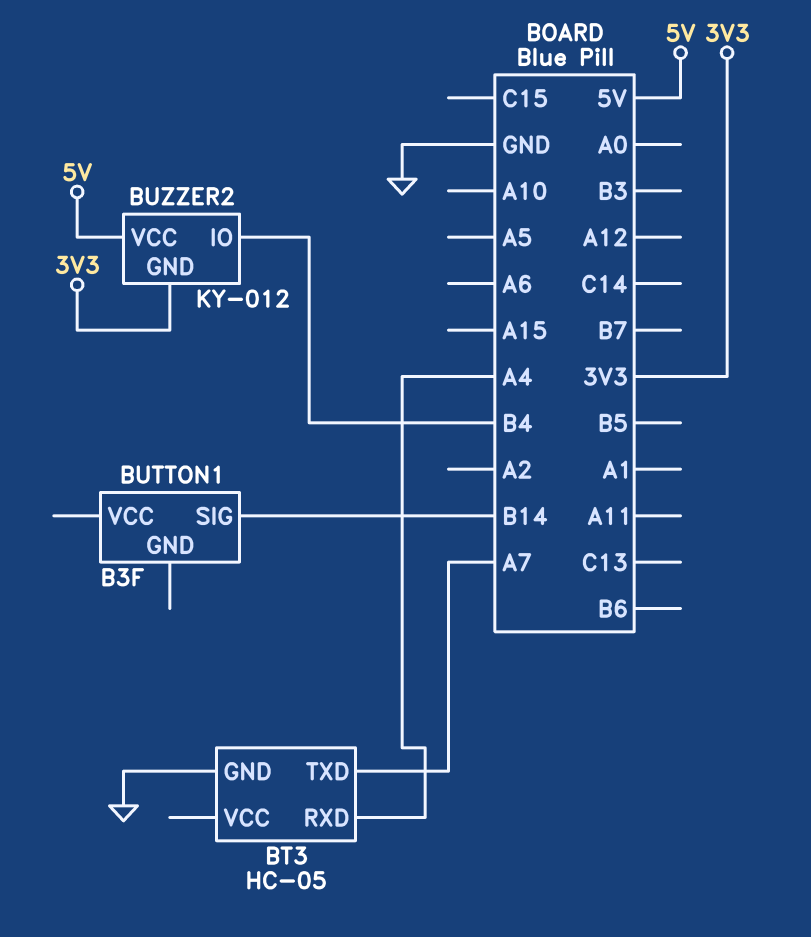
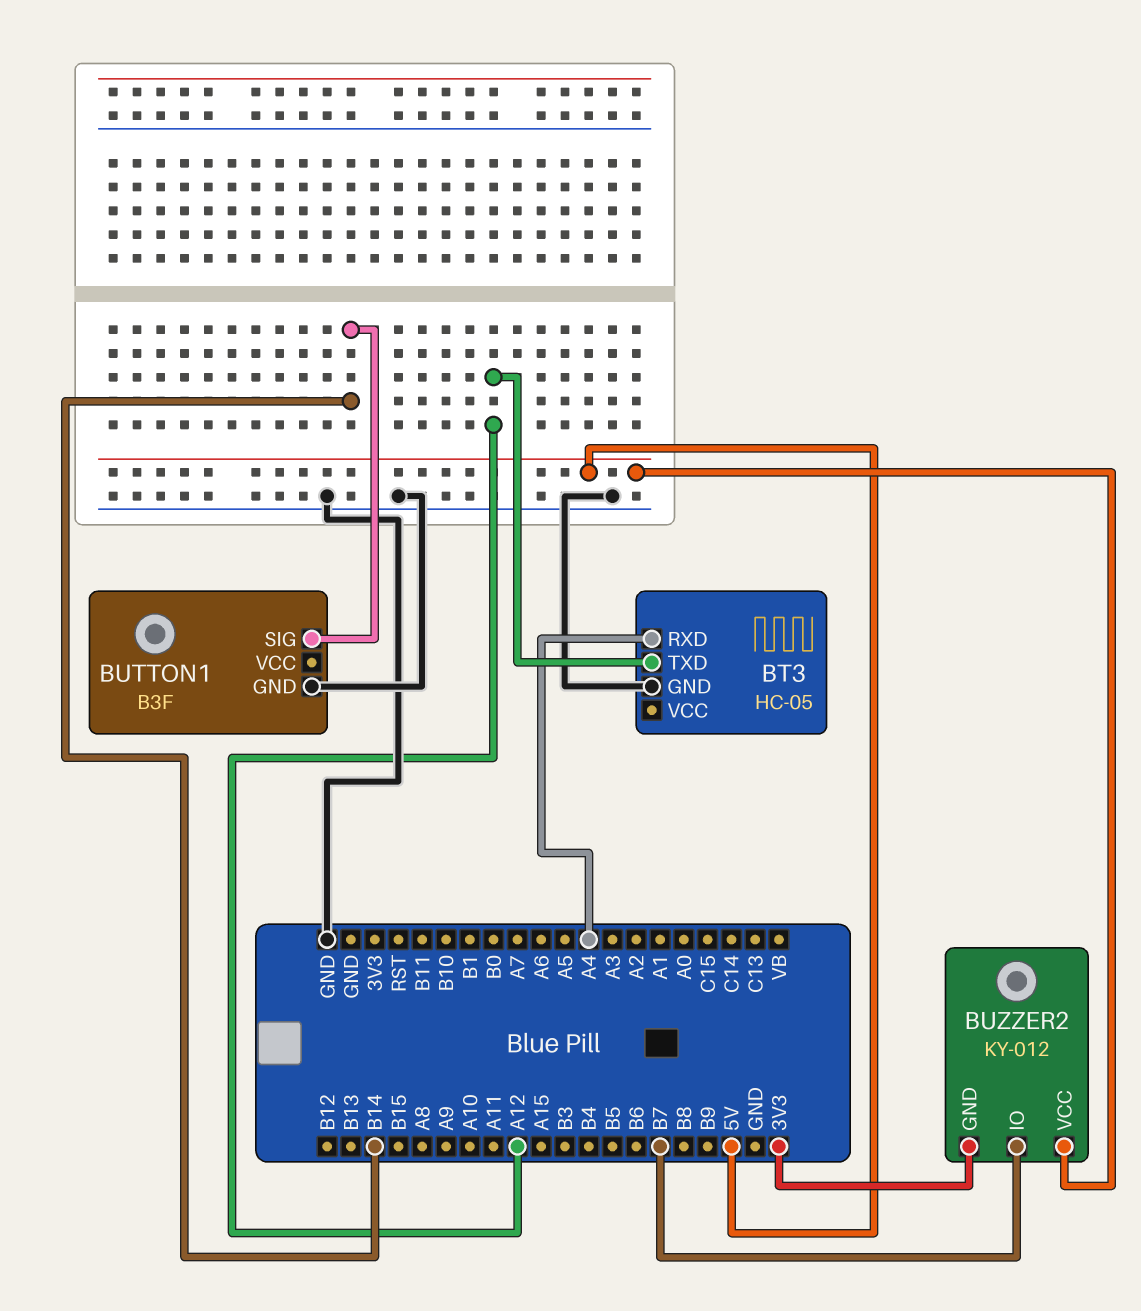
BT3 pin TXD: A7 -> A12
BUTTON1 pin GND: none -> GND
BUZZER2 pin IO: B4 -> B7

